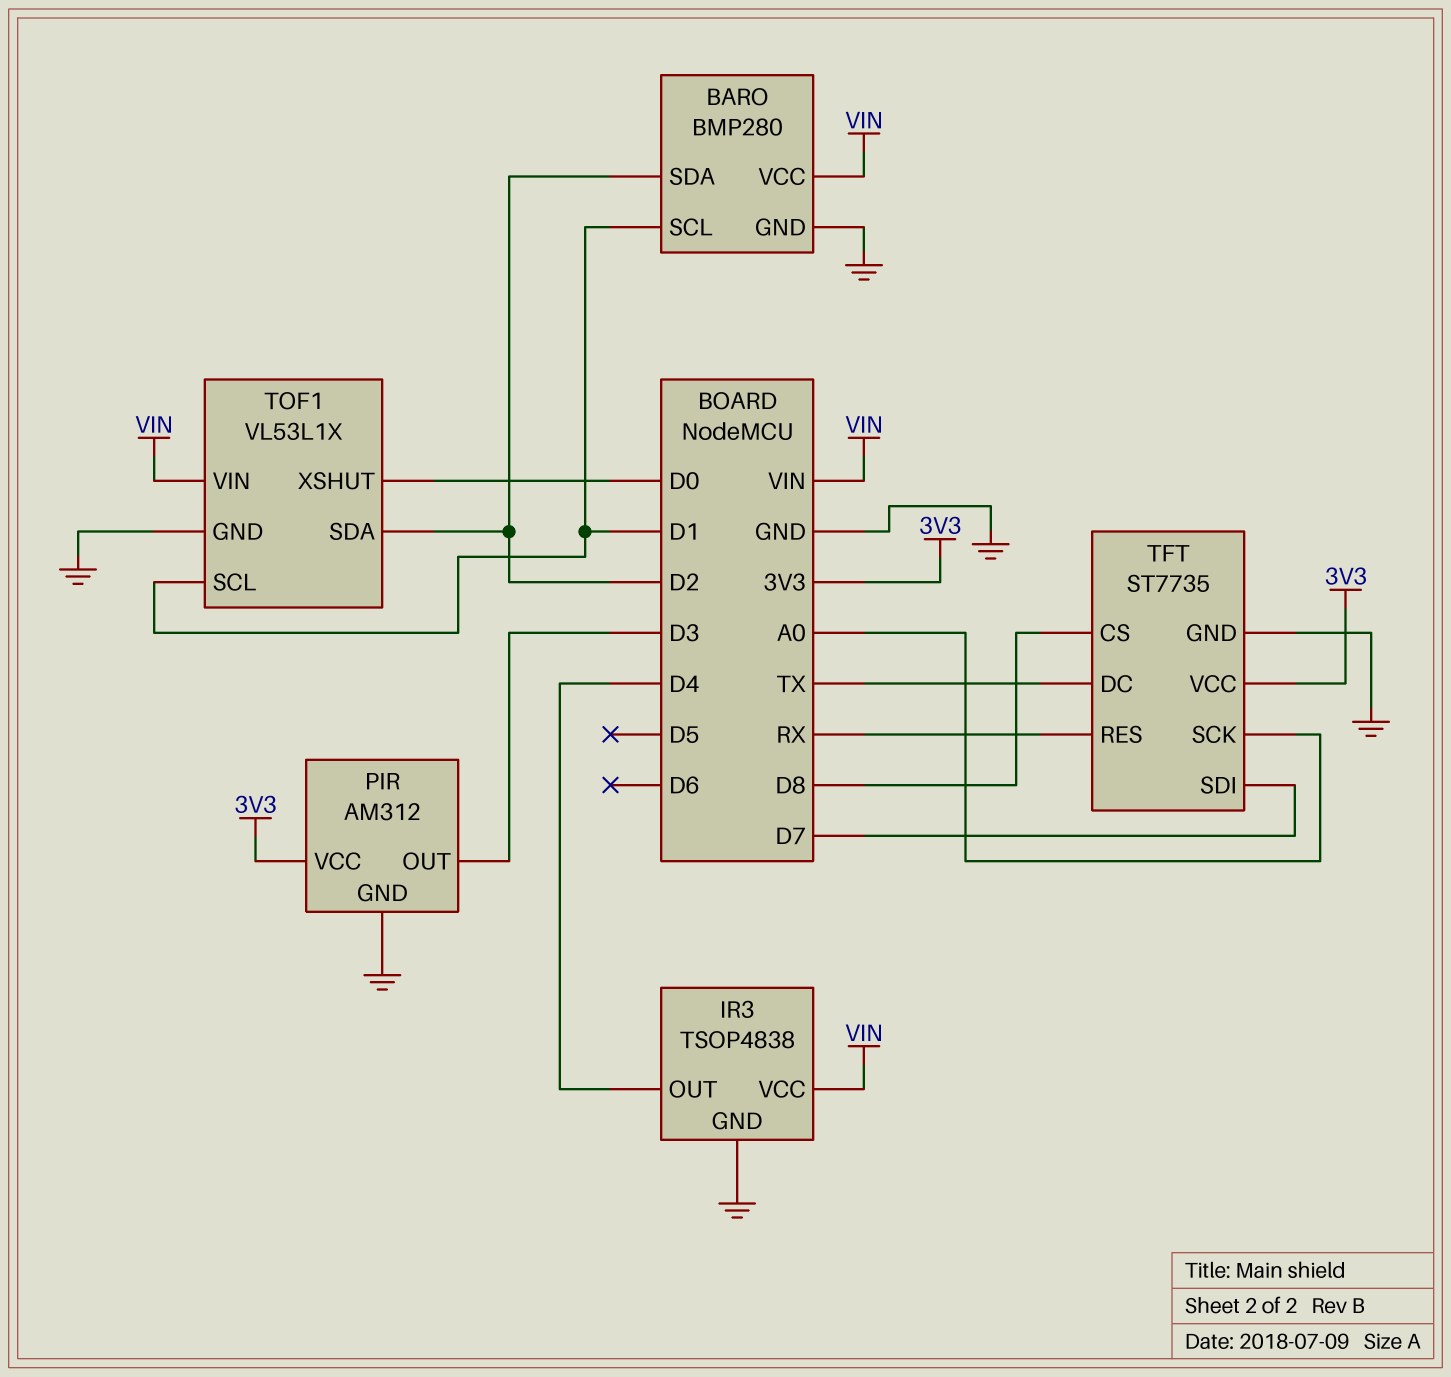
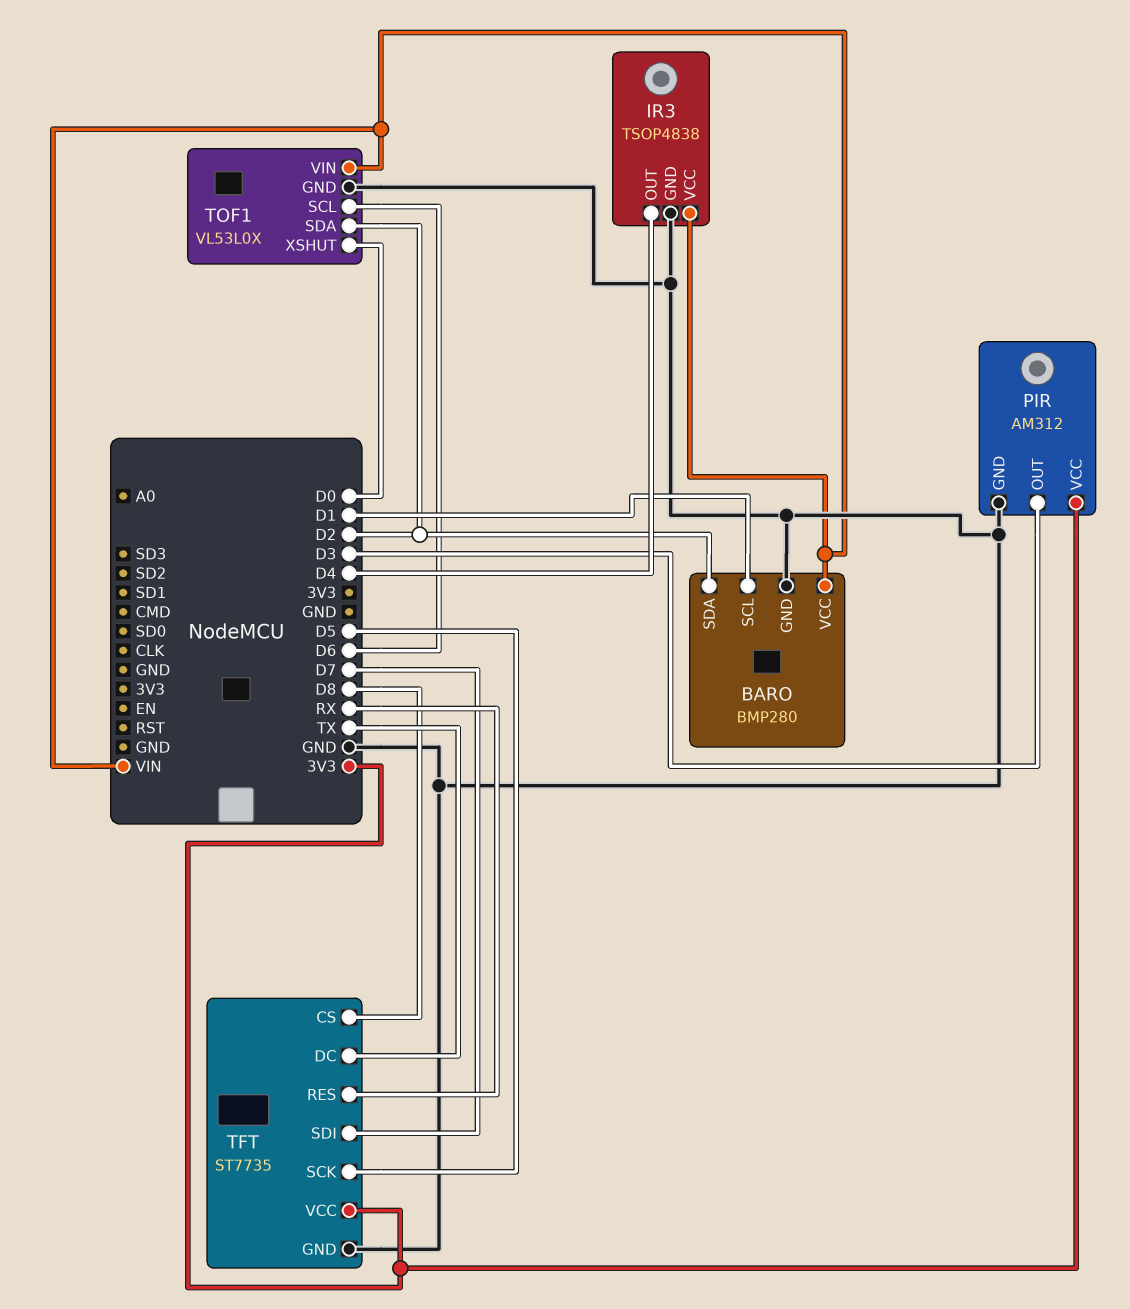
TFT pin SCK: A0 -> D5
TOF1: VL53L1X -> VL53L0X
TOF1 pin SCL: D1 -> D6

